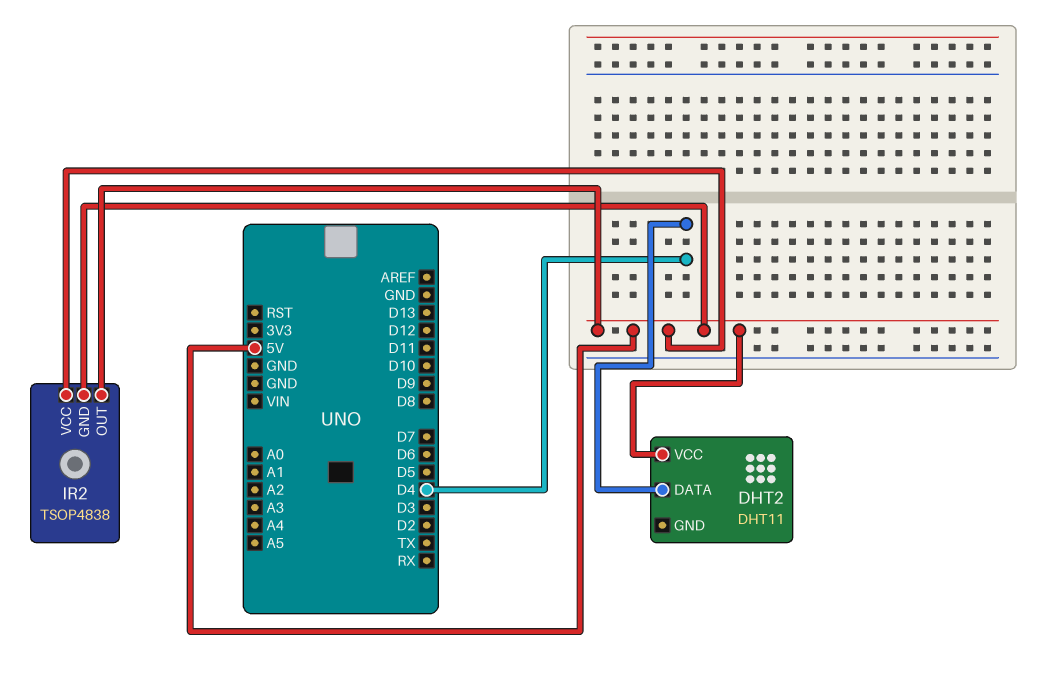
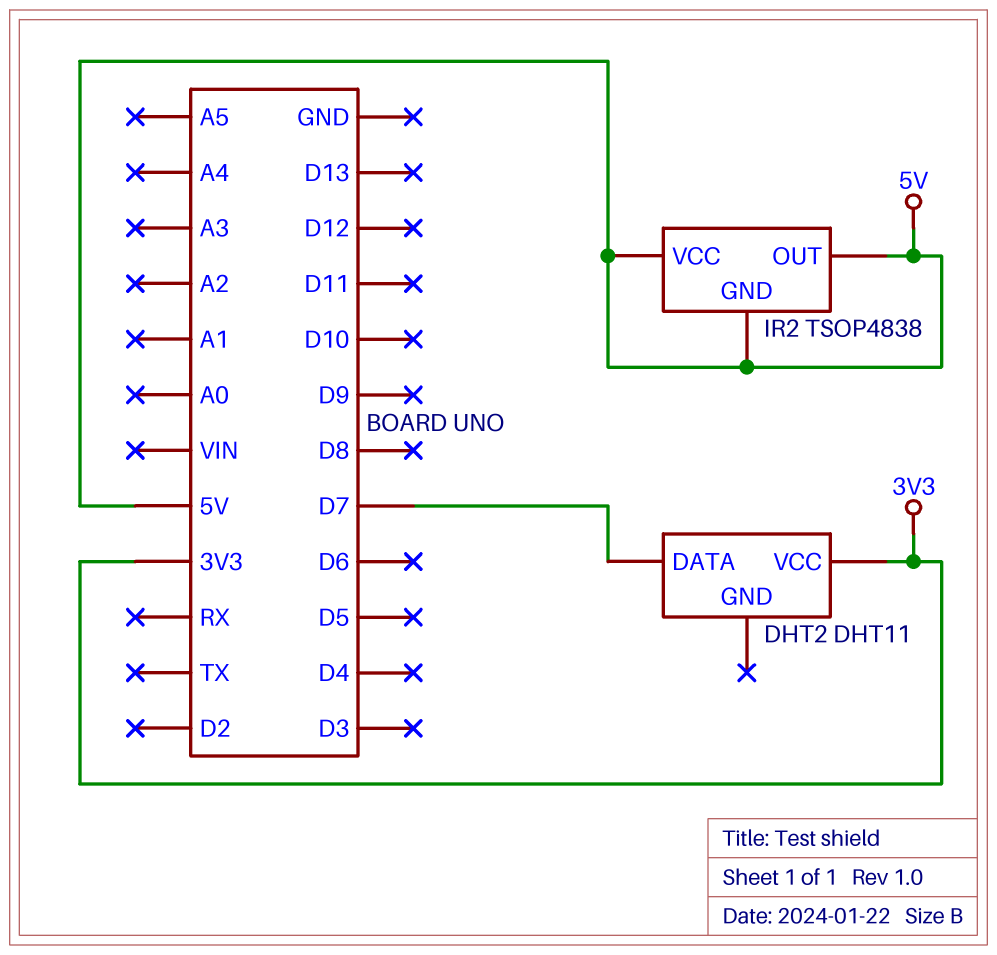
DHT2 pin DATA: D4 -> D7
DHT2 pin VCC: 5V -> 3V3

